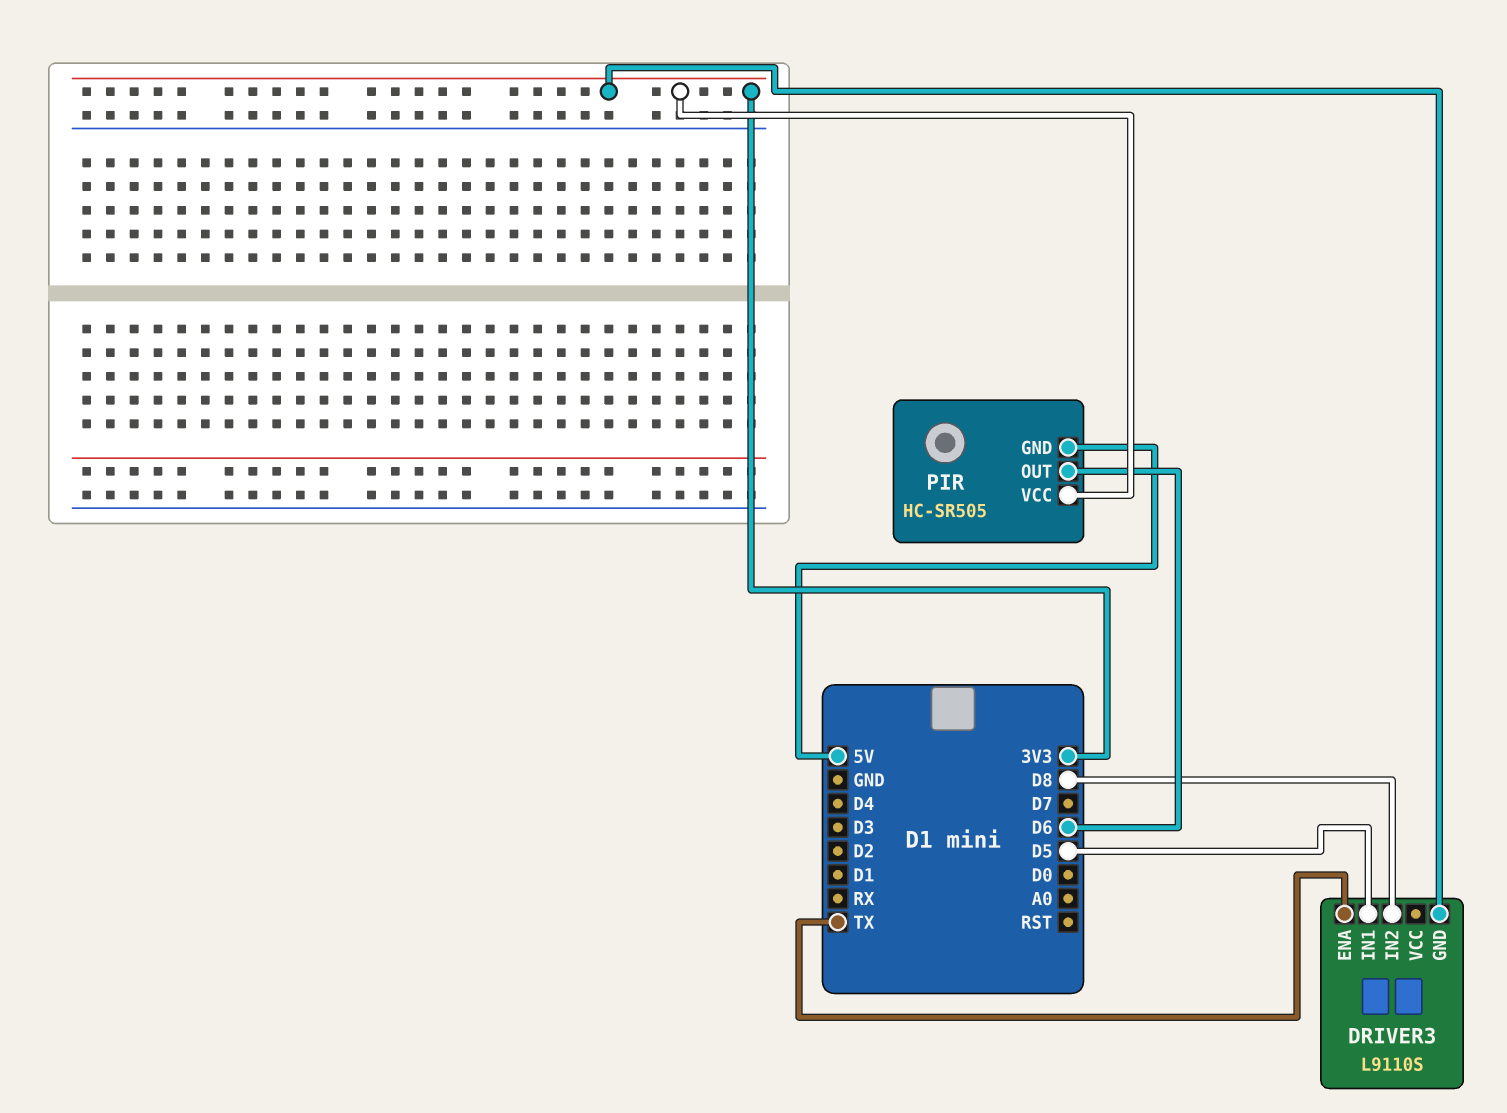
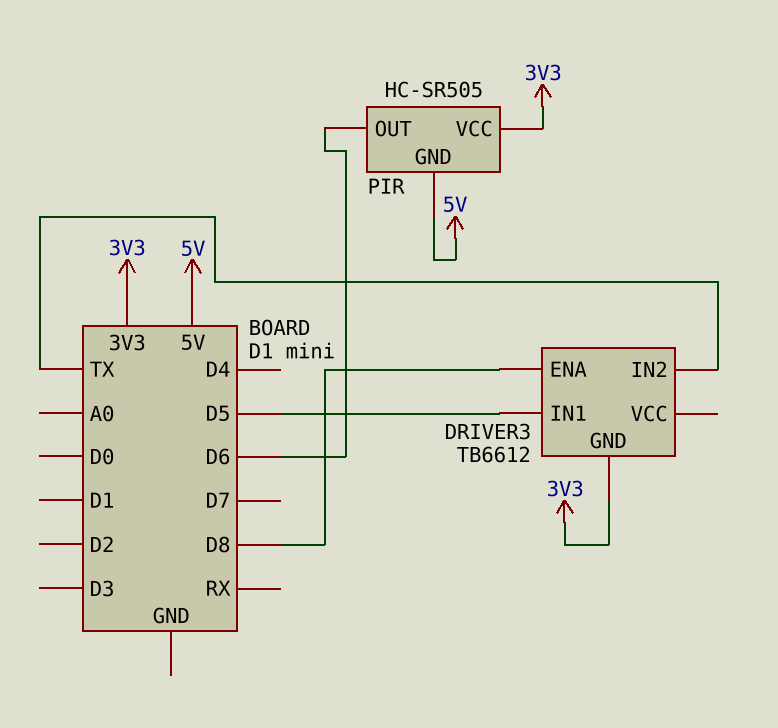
DRIVER3: L9110S -> TB6612
DRIVER3 pin ENA: TX -> D8
DRIVER3 pin IN2: D8 -> TX

